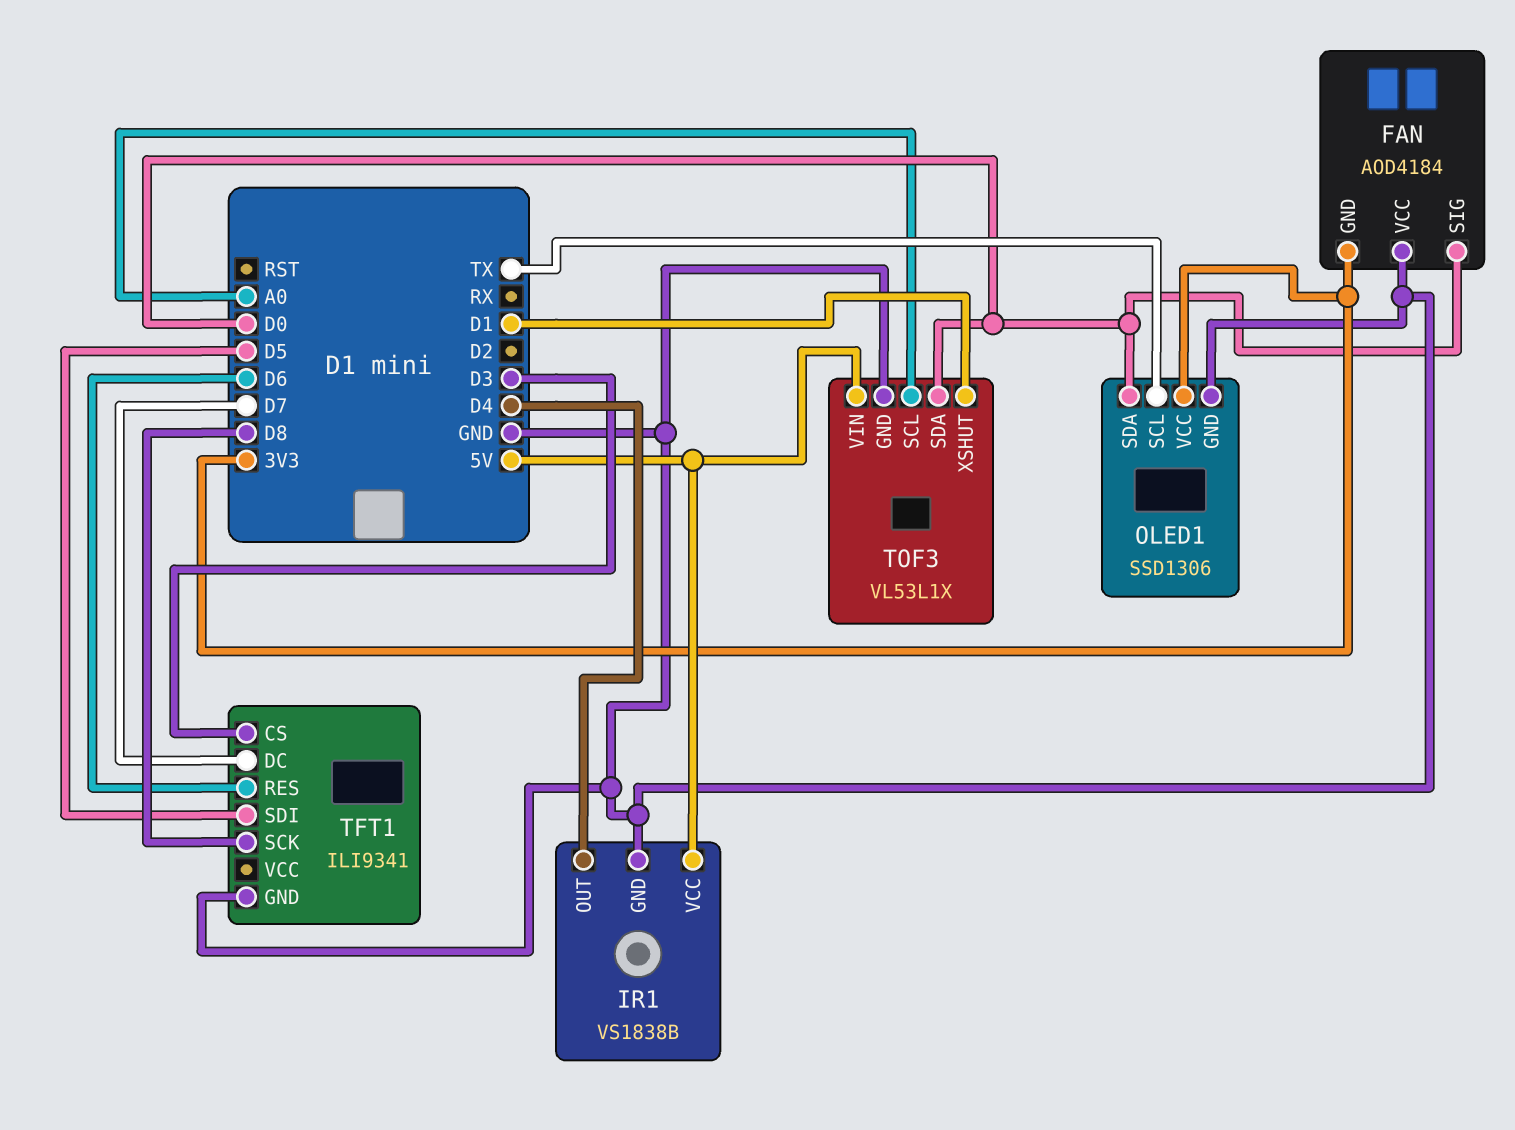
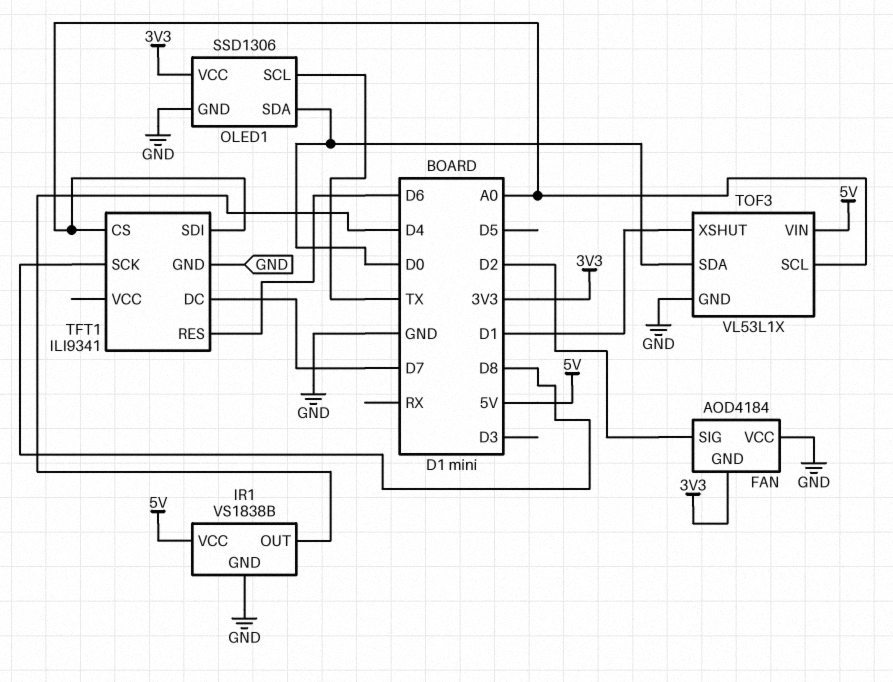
FAN pin SIG: D0 -> D2
TFT1 pin CS: D3 -> A0
TFT1 pin SDI: D5 -> A0

